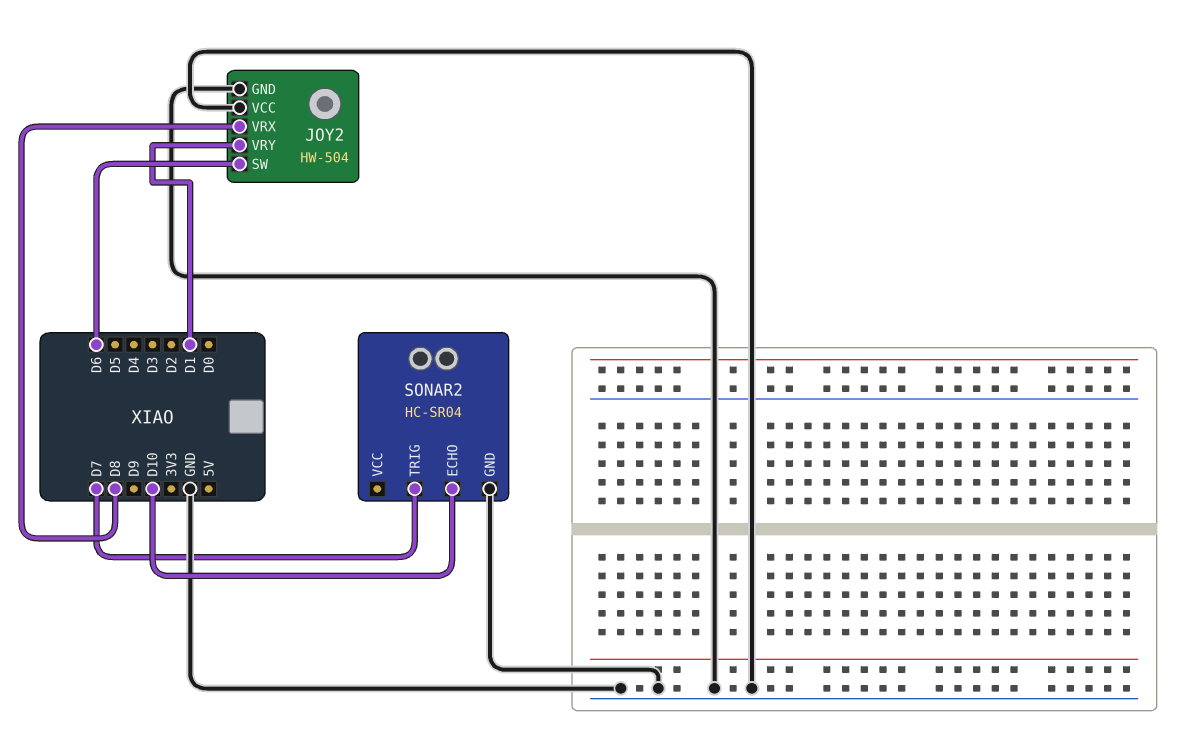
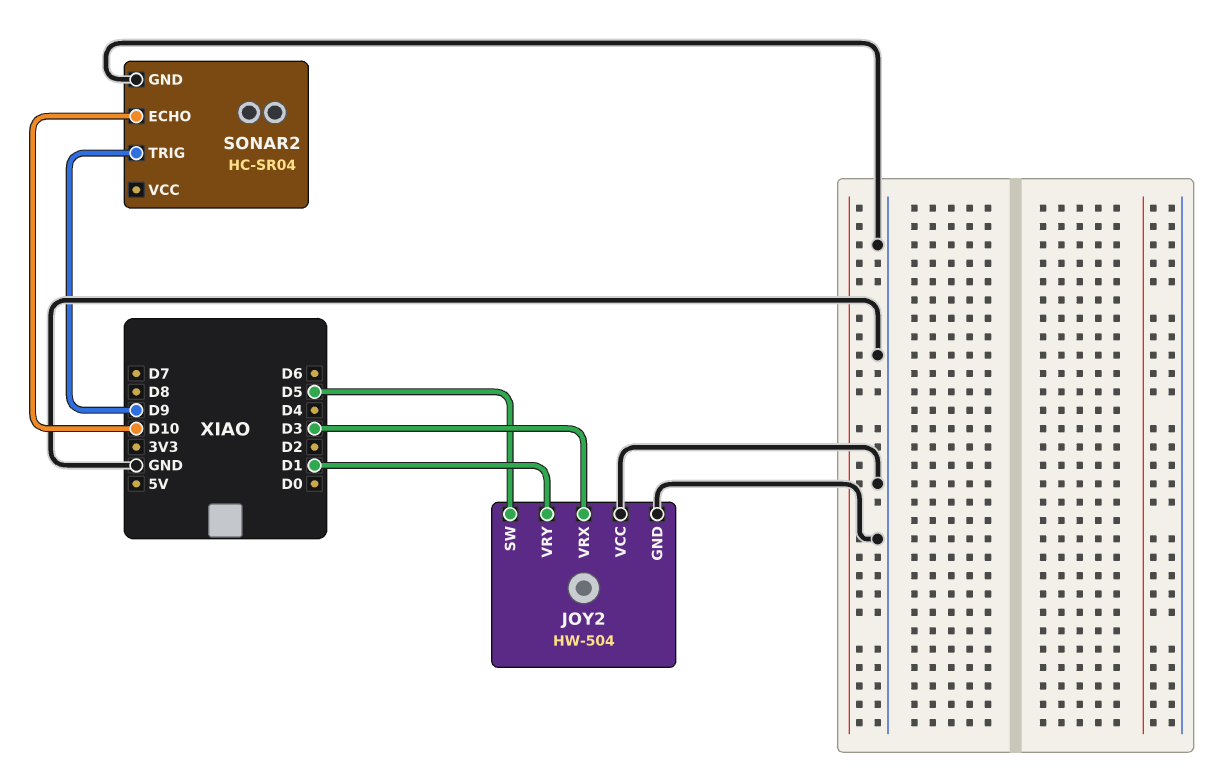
JOY2 pin SW: D6 -> D5
JOY2 pin VRX: D8 -> D3
SONAR2 pin TRIG: D7 -> D9

